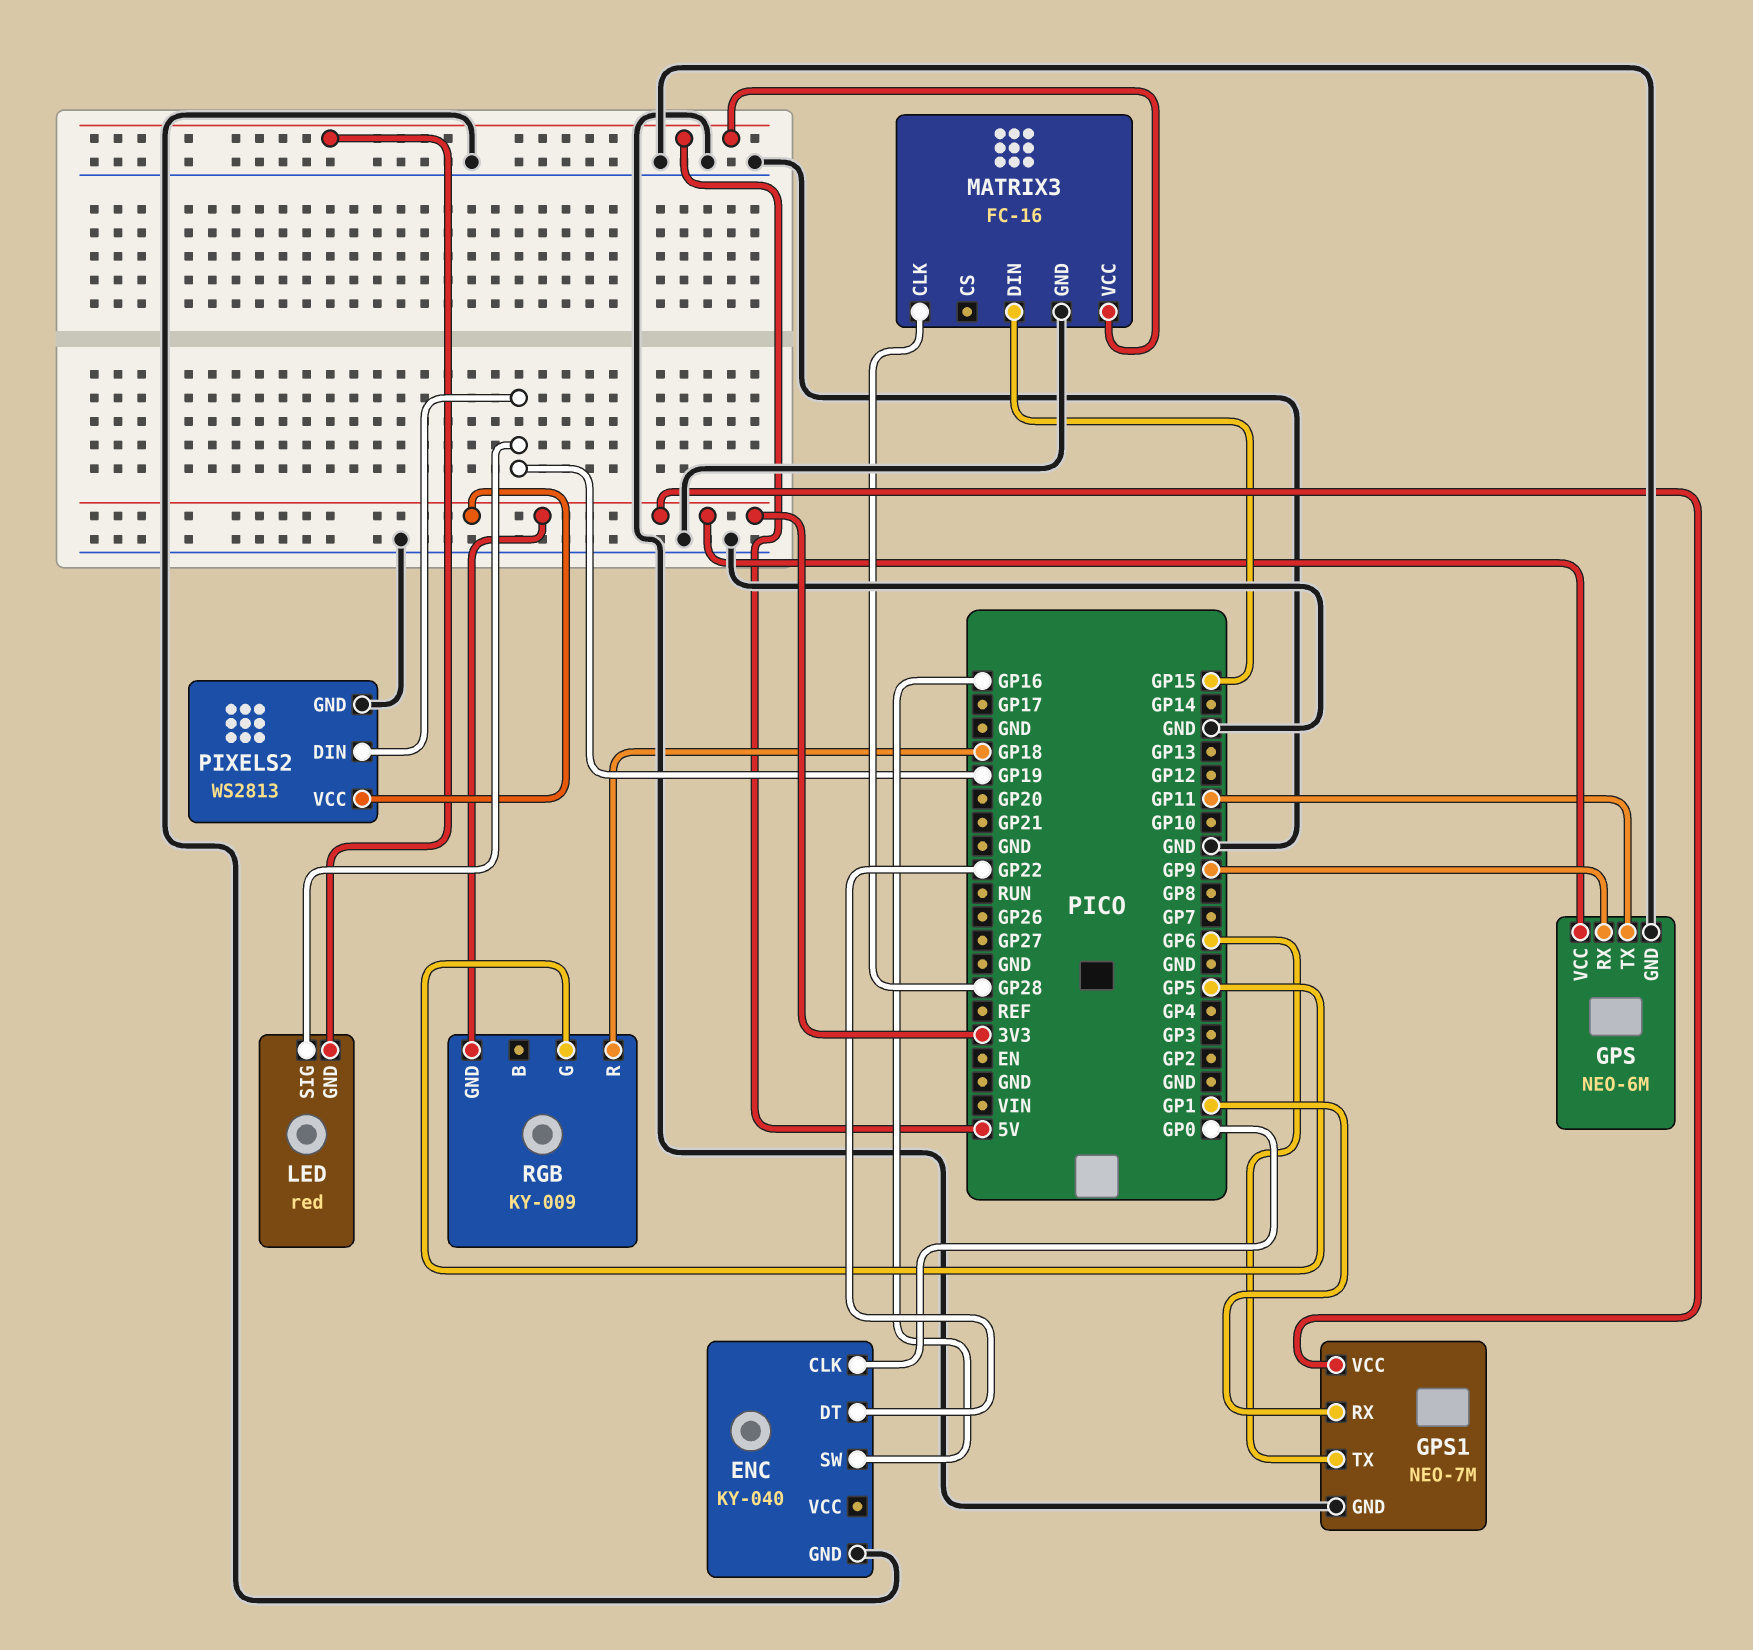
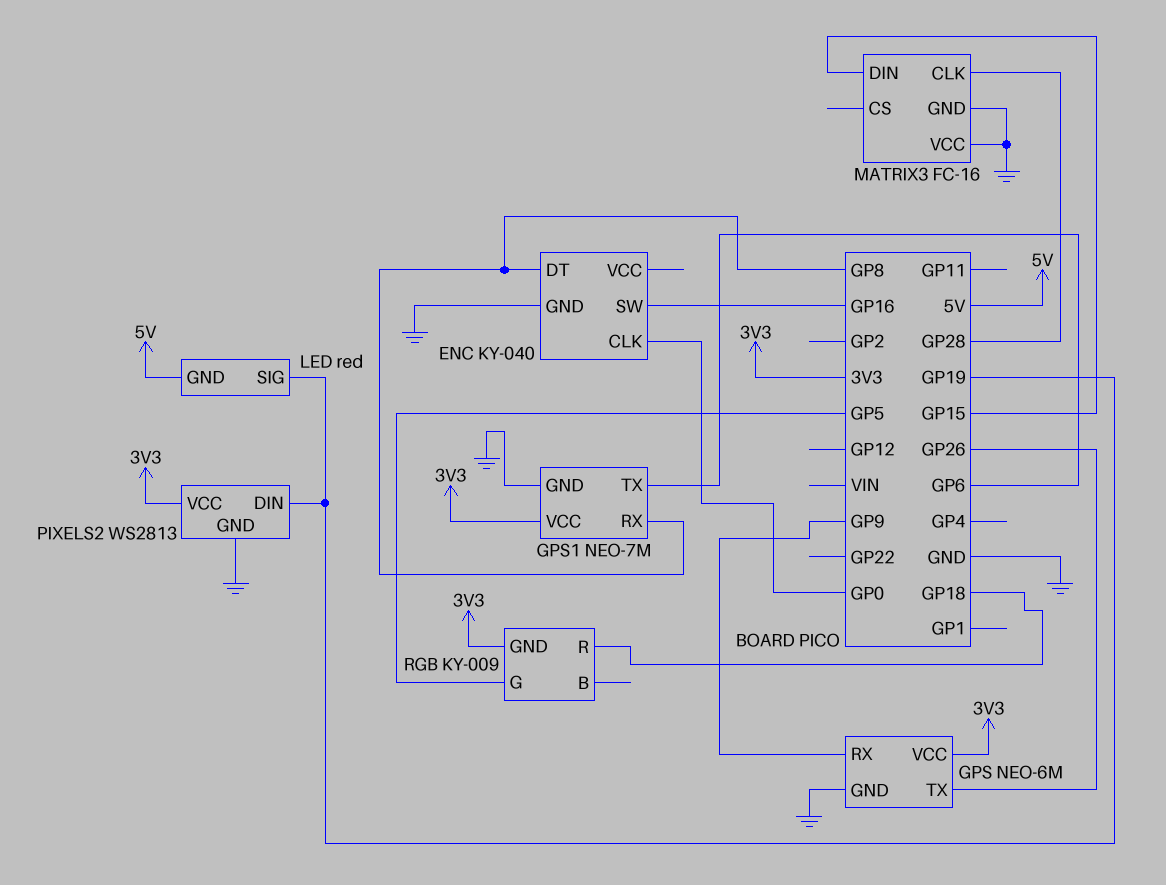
ENC pin DT: GP22 -> GP8
GPS pin TX: GP11 -> GP26
GPS1 pin RX: GP1 -> GP8
MATRIX3 pin VCC: 5V -> GND

